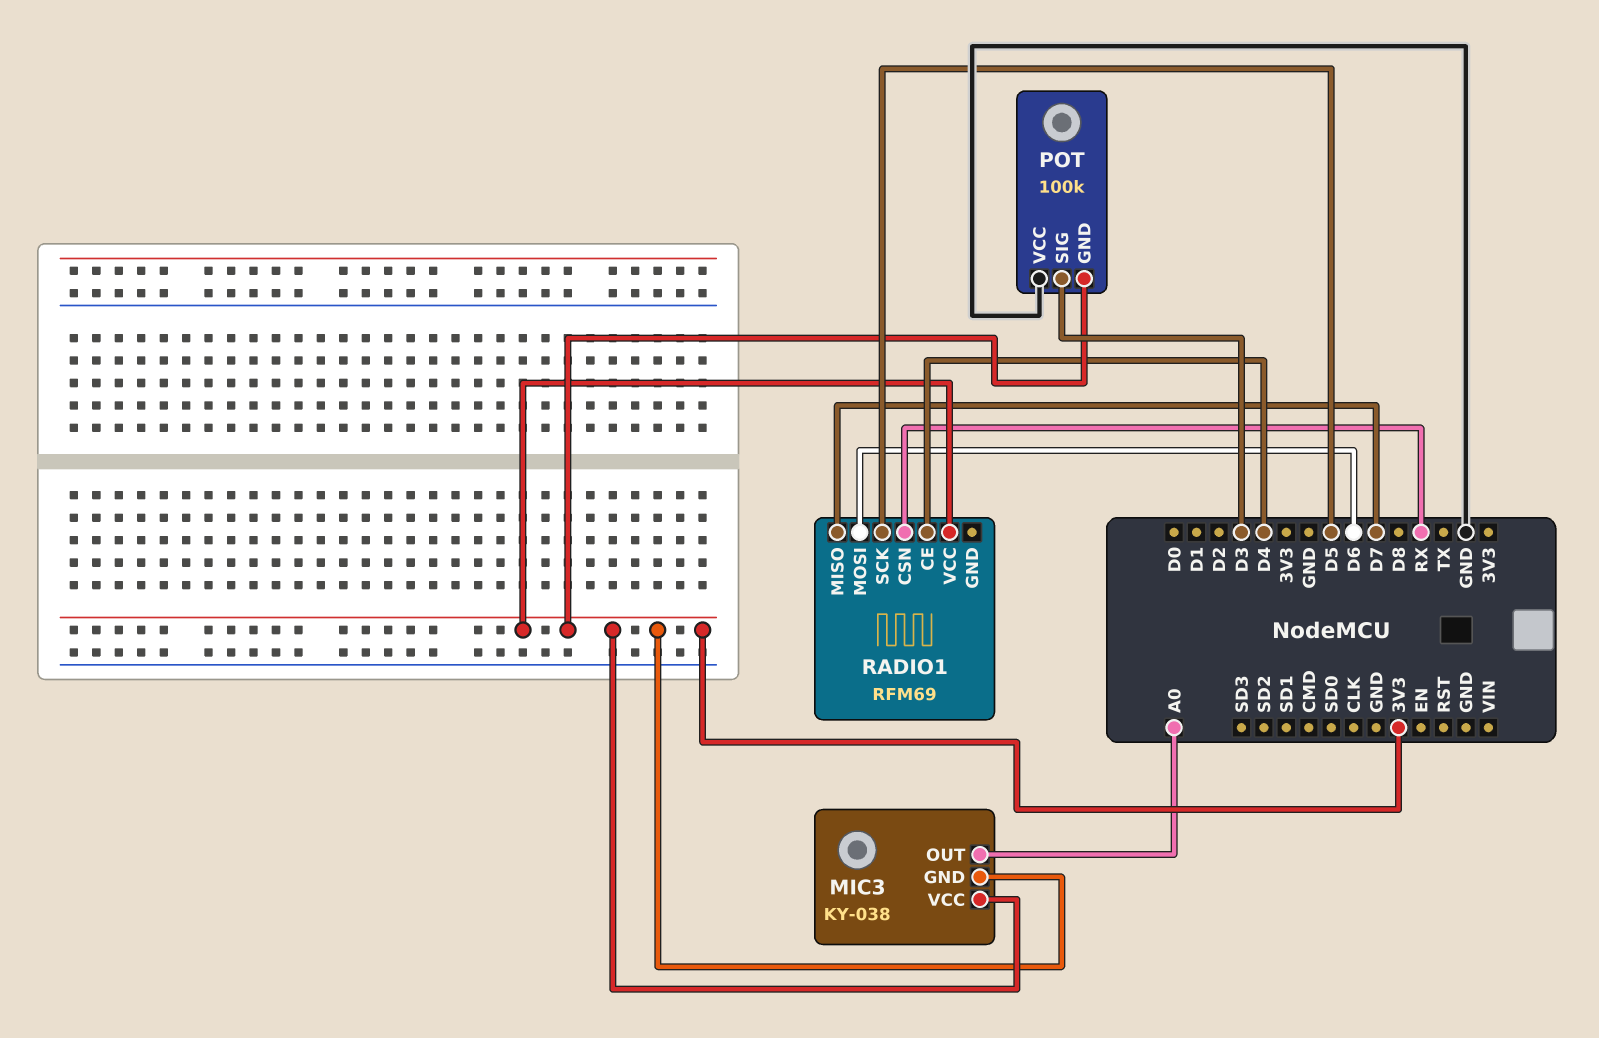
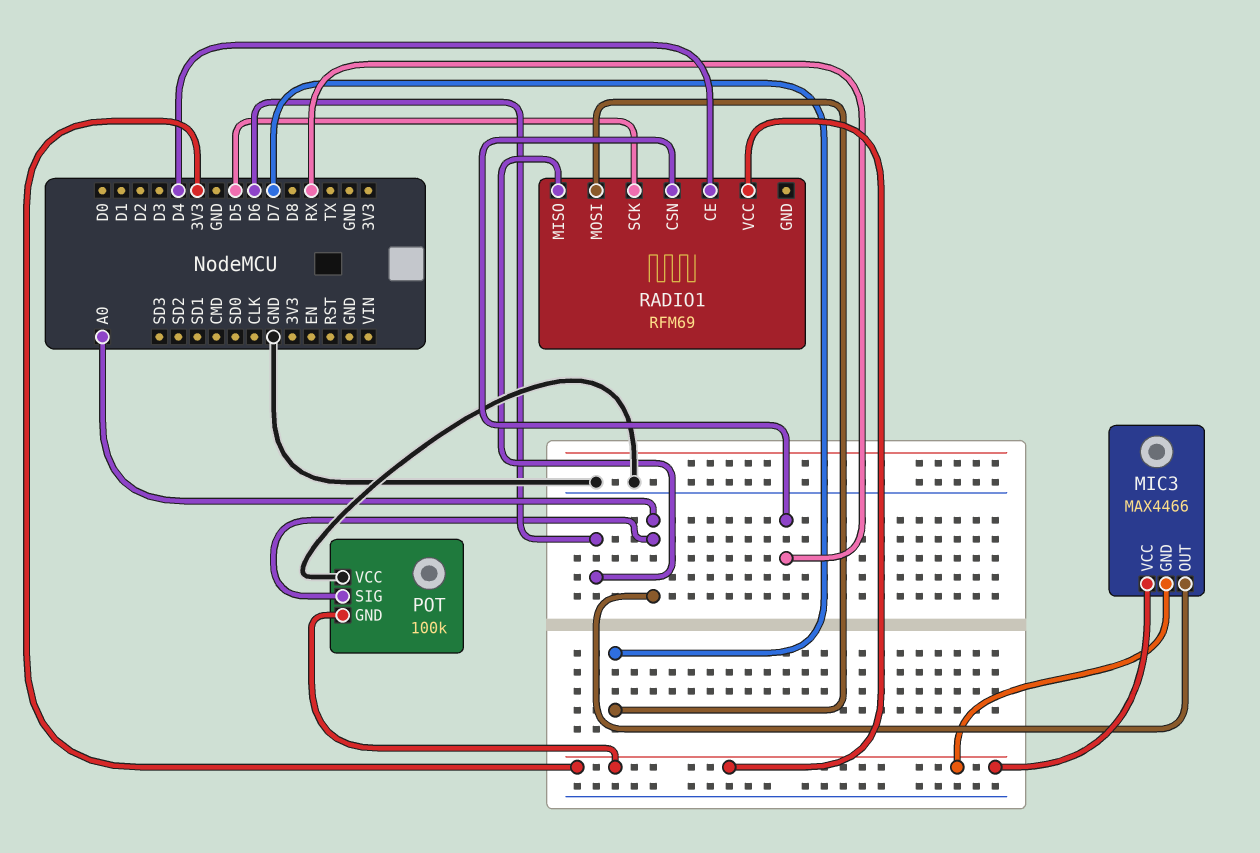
MIC3: KY-038 -> MAX4466
POT pin SIG: D3 -> A0
RADIO1 pin MISO: D7 -> D6
RADIO1 pin MOSI: D6 -> D7

